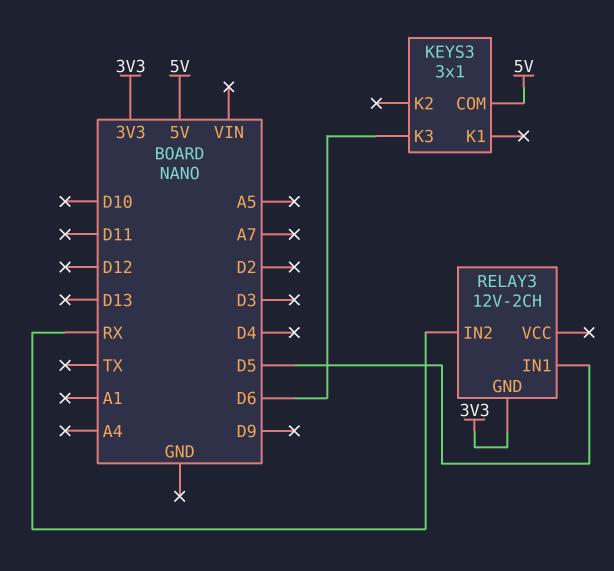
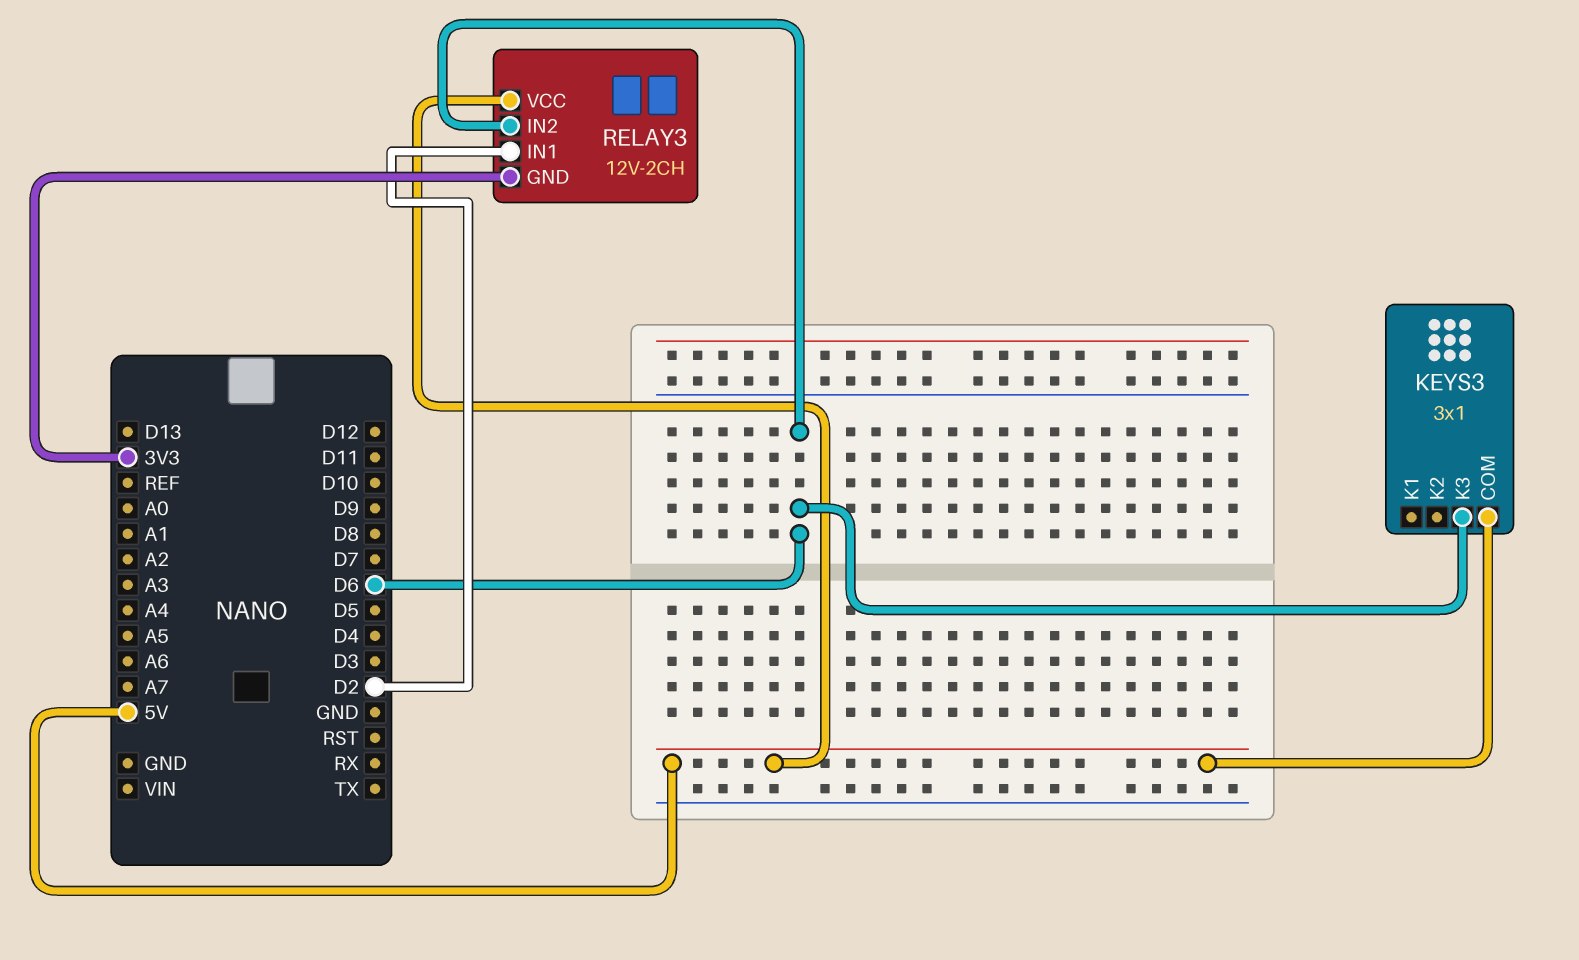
RELAY3 pin IN1: D5 -> D2
RELAY3 pin IN2: RX -> D6
RELAY3 pin VCC: none -> 5V

